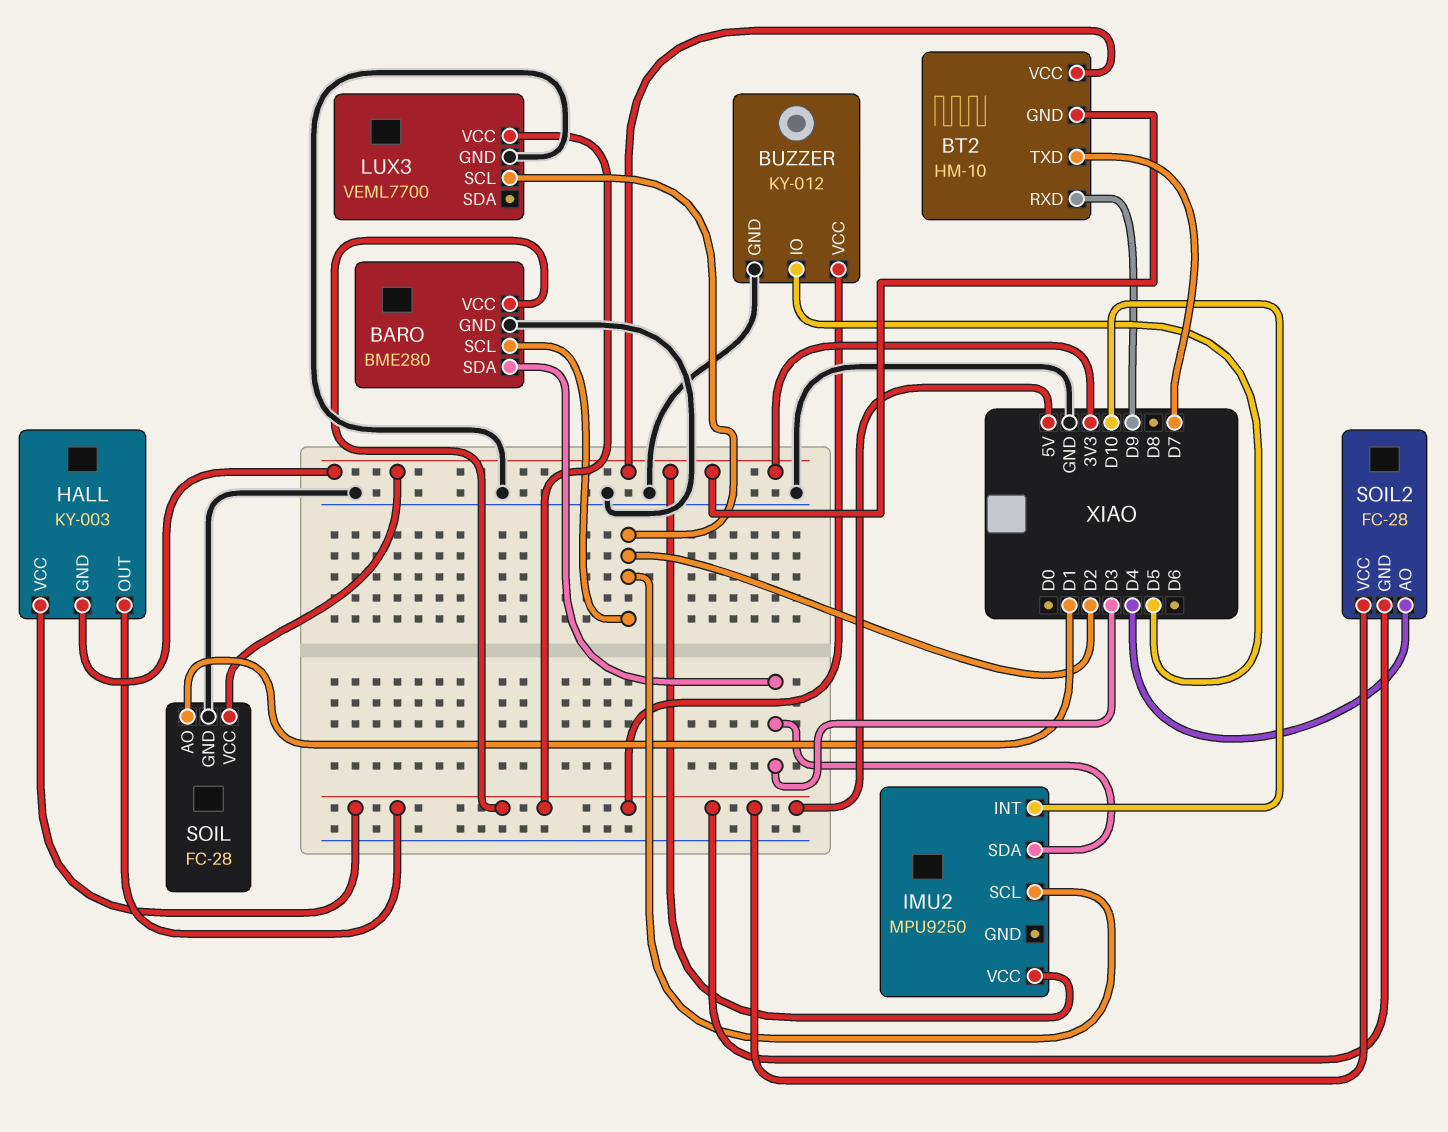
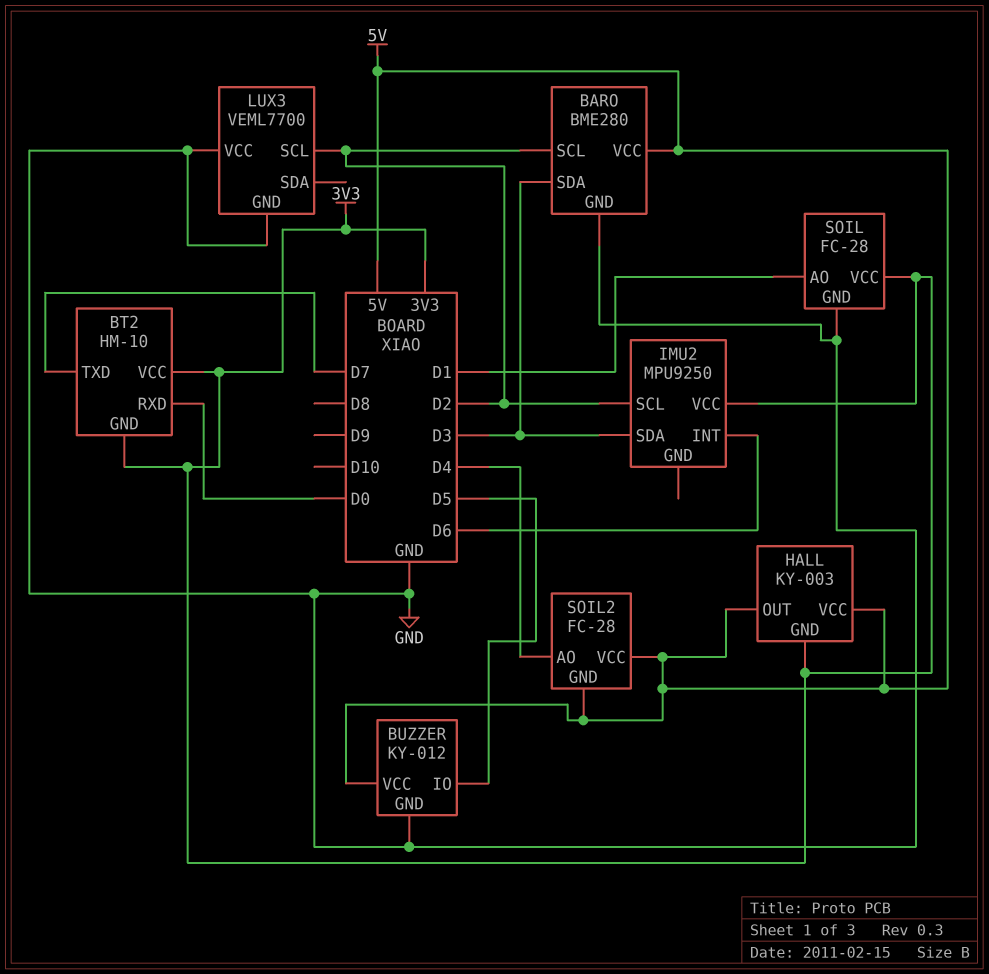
BT2 pin RXD: D9 -> D0
IMU2 pin INT: D10 -> D6
LUX3 pin VCC: 5V -> GND

